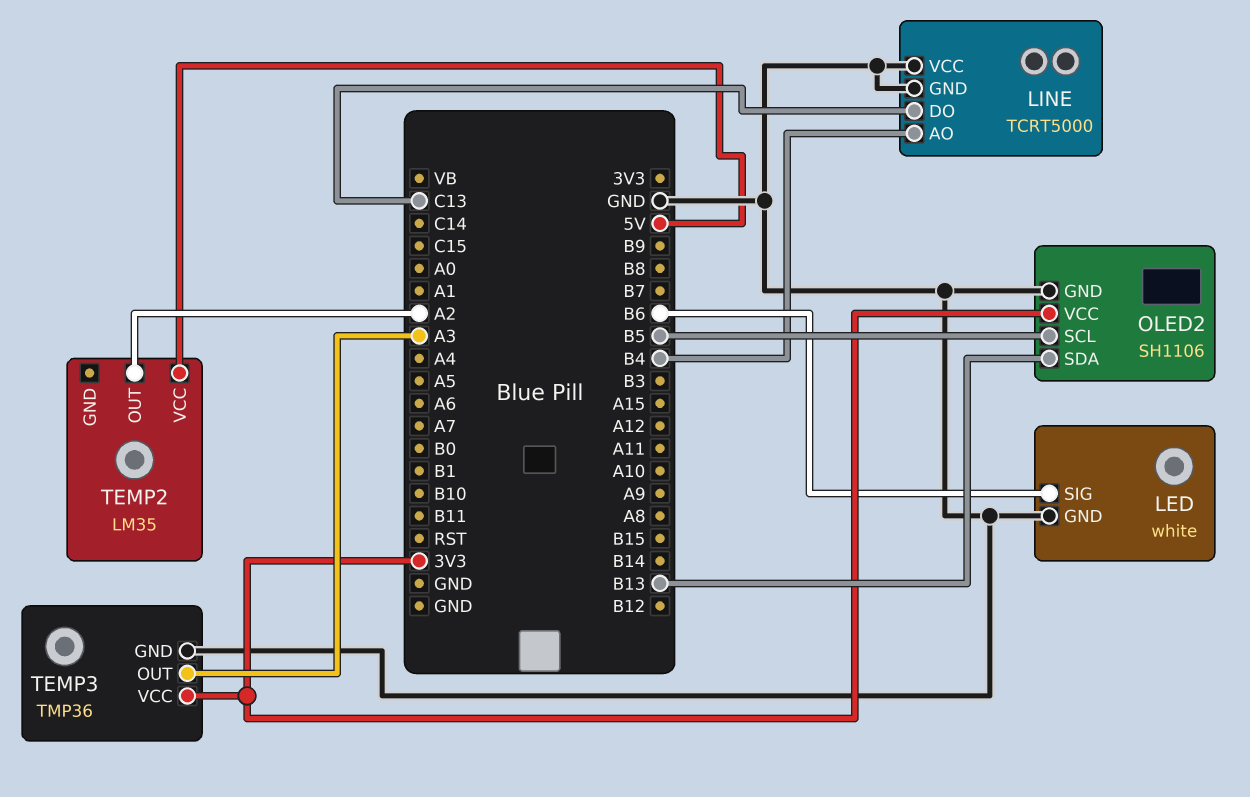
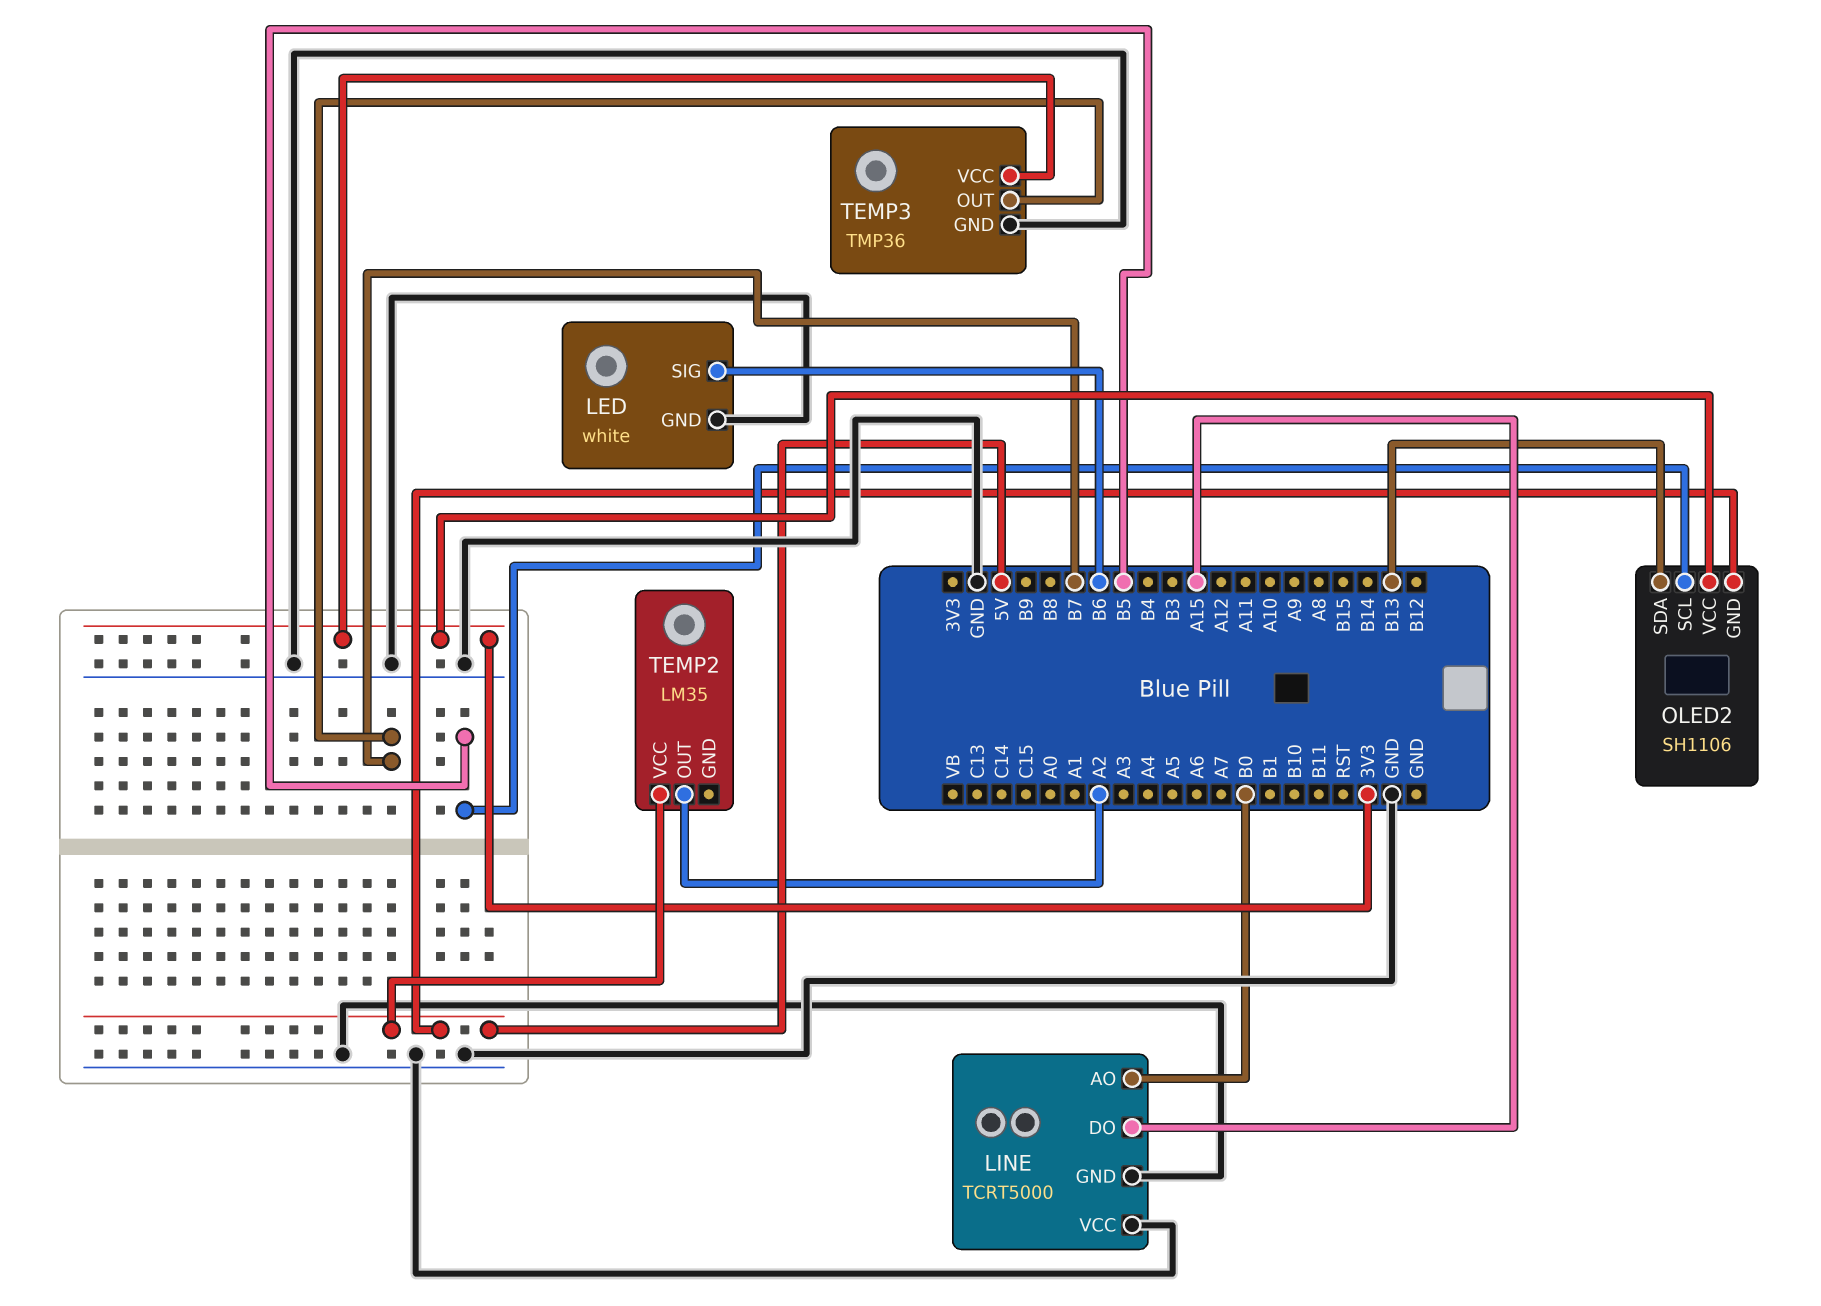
LINE pin AO: B4 -> B0
LINE pin DO: C13 -> A15
OLED2 pin GND: GND -> 5V
TEMP3 pin OUT: A3 -> B7

